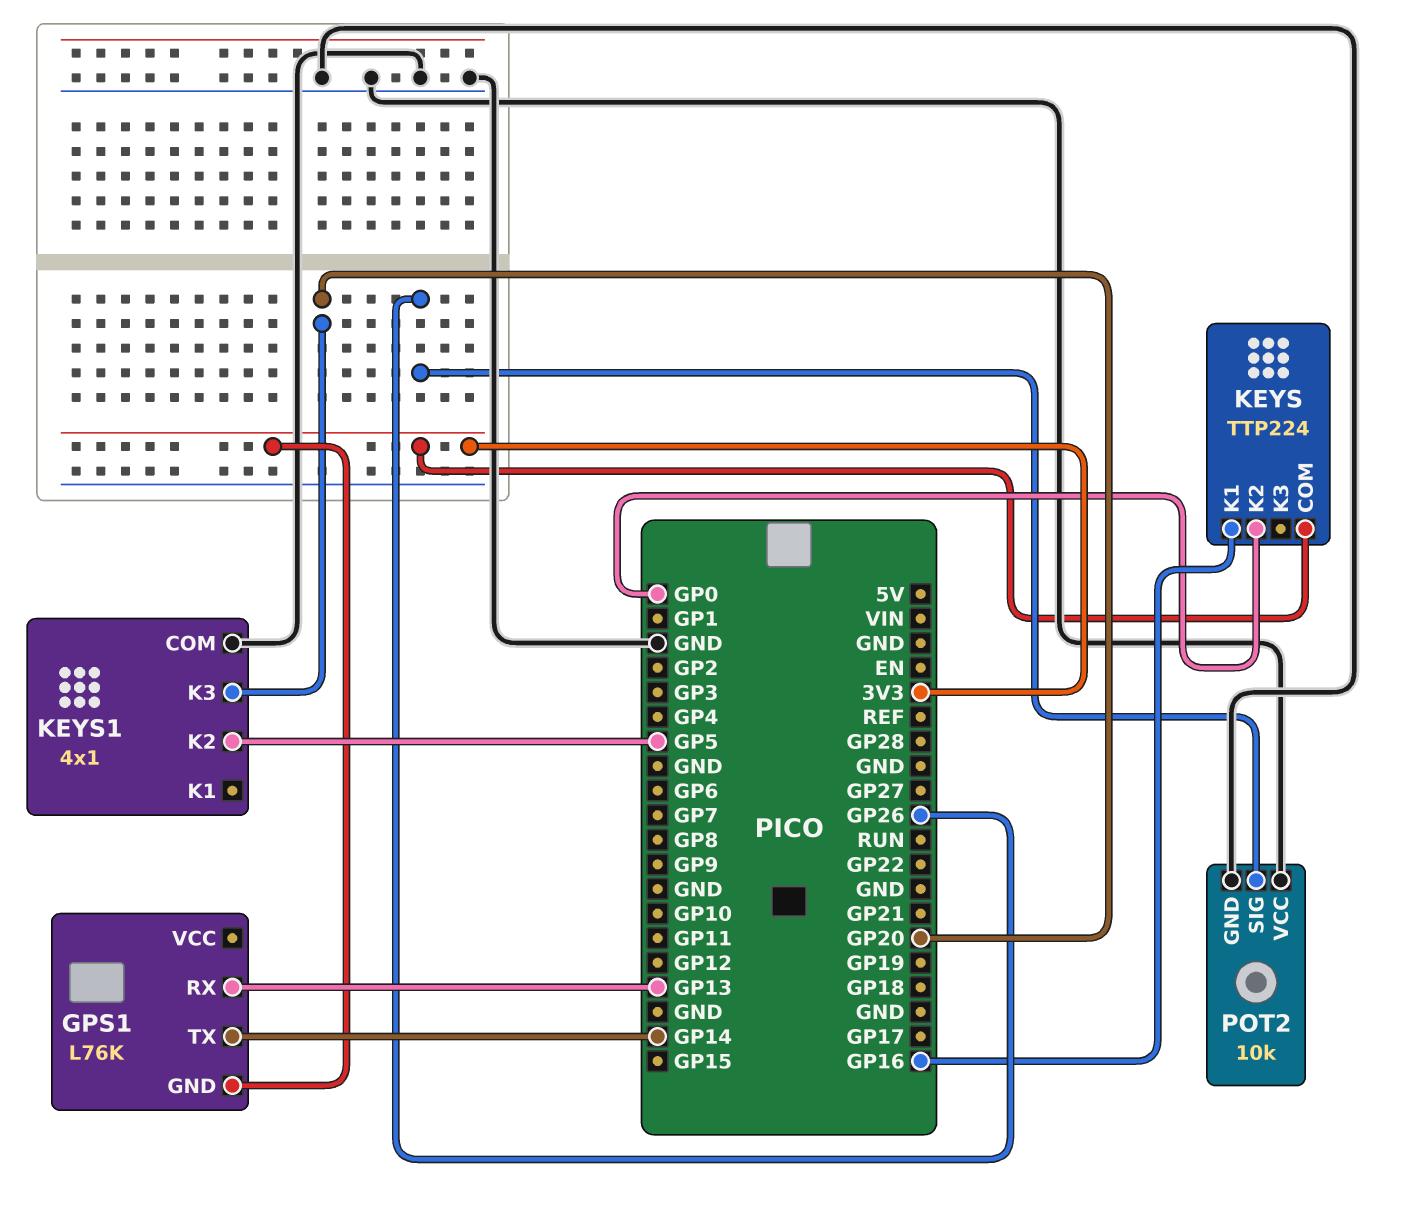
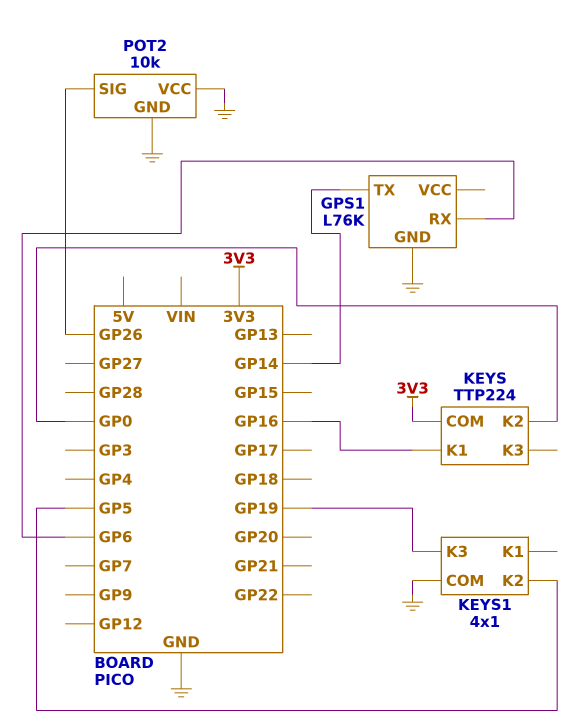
GPS1 pin GND: 3V3 -> GND
GPS1 pin RX: GP13 -> GP6
KEYS1 pin K3: GP20 -> GP19

